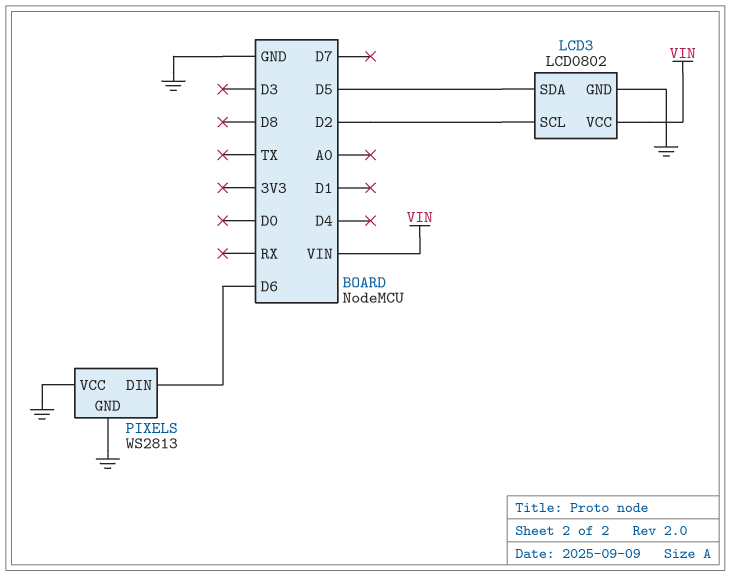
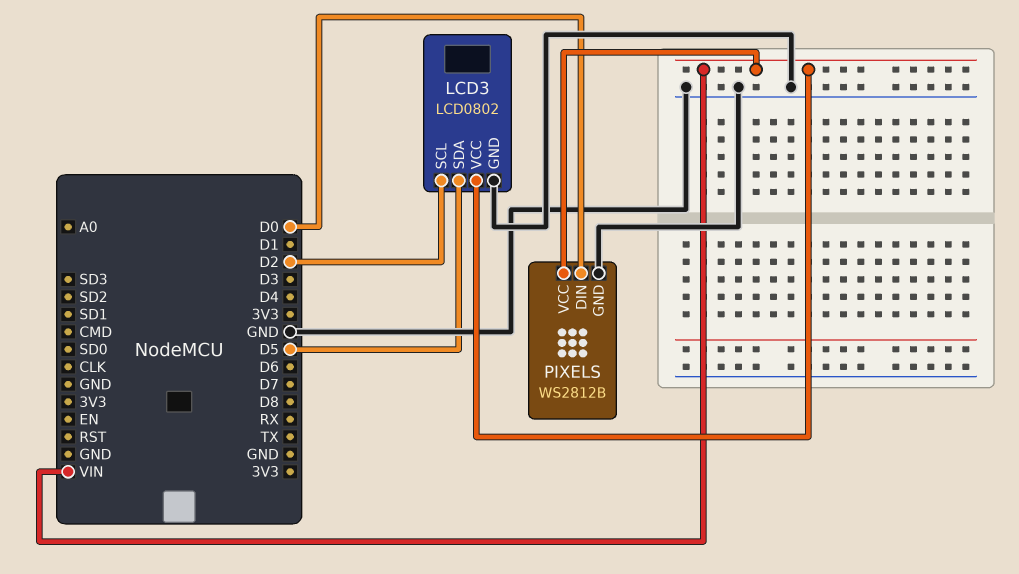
PIXELS: WS2813 -> WS2812B
PIXELS pin DIN: D6 -> D0
PIXELS pin VCC: GND -> VIN

